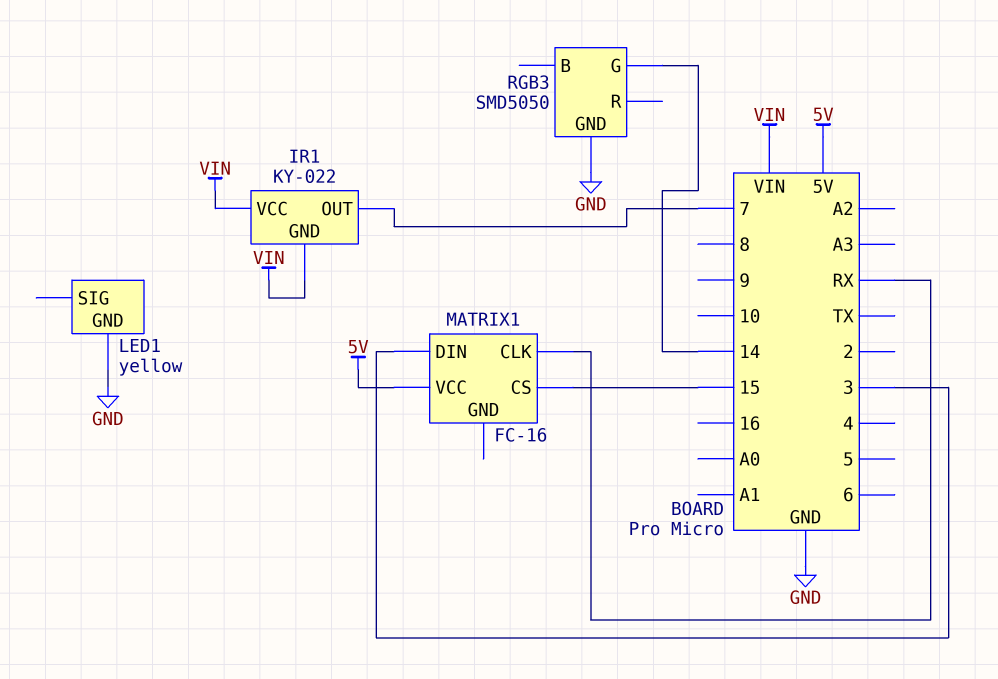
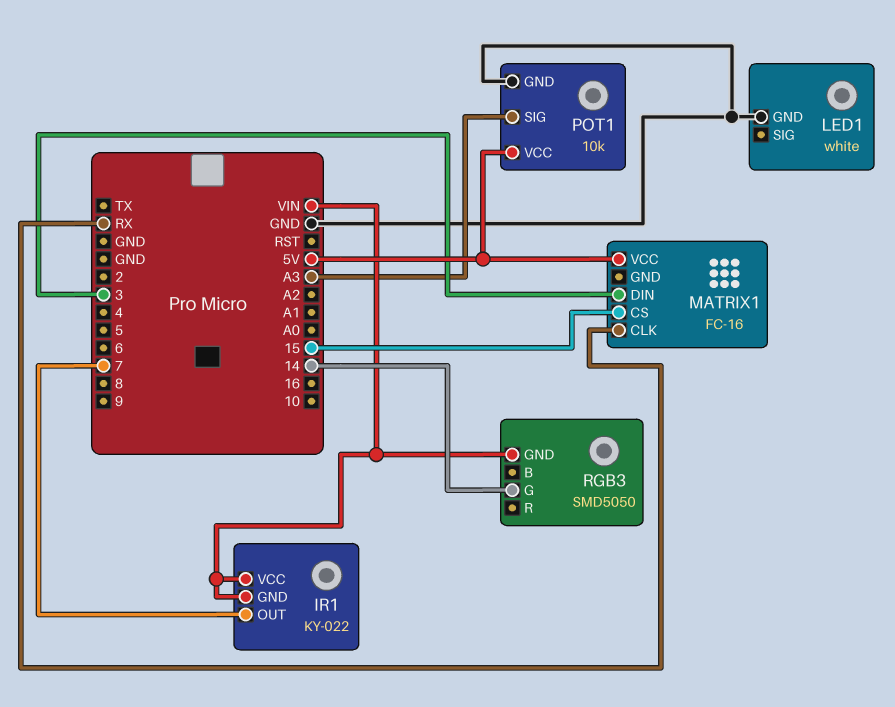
LED1: yellow -> white
POT1: none -> 10k
POT1 pin GND: none -> GND
POT1 pin SIG: none -> A3
POT1 pin VCC: none -> 5V
RGB3 pin GND: GND -> VIN

